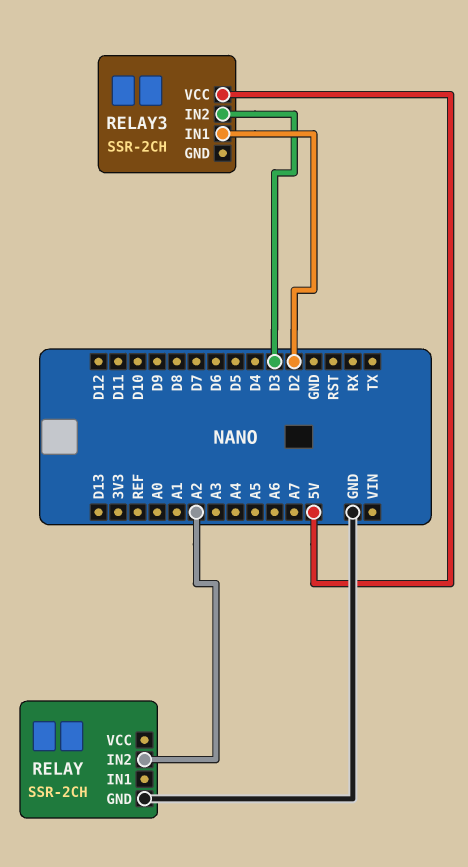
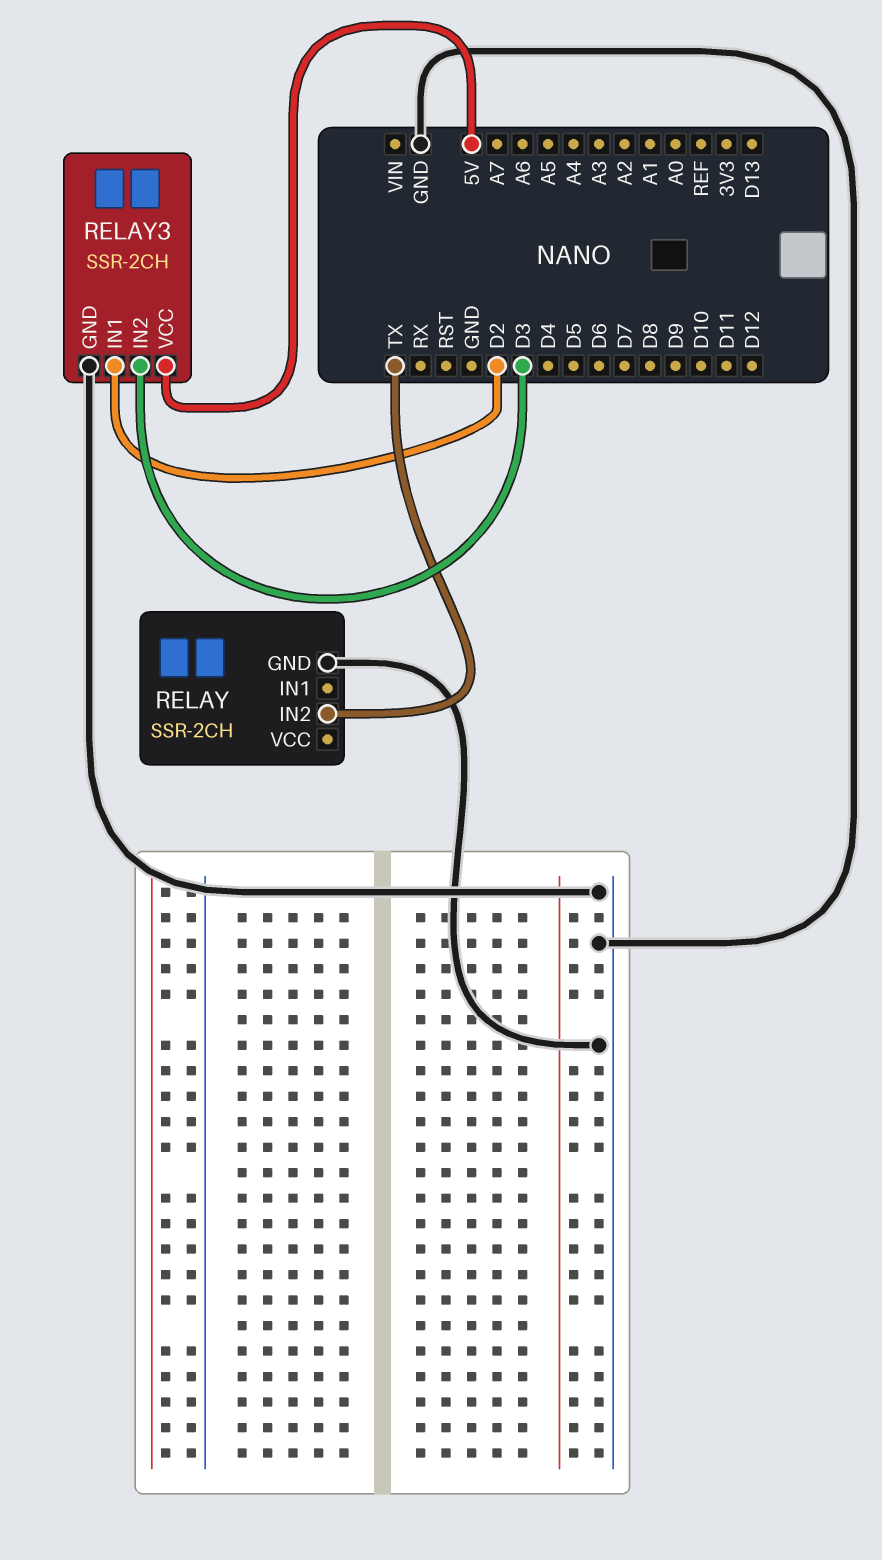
RELAY pin IN2: A2 -> TX
RELAY3 pin GND: none -> GND

